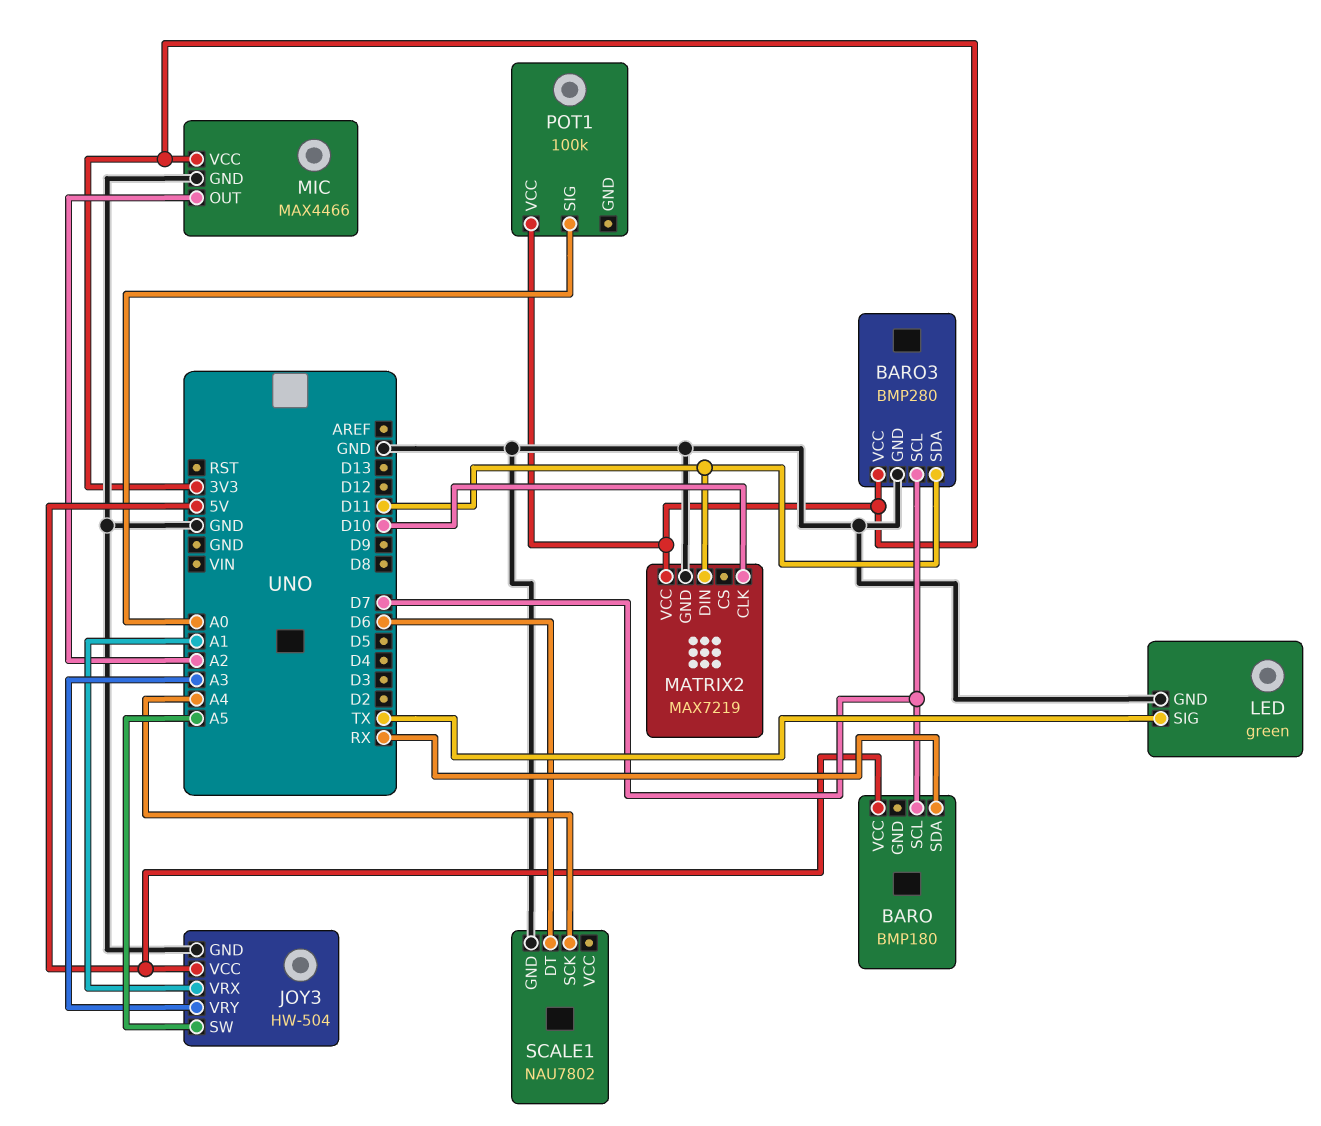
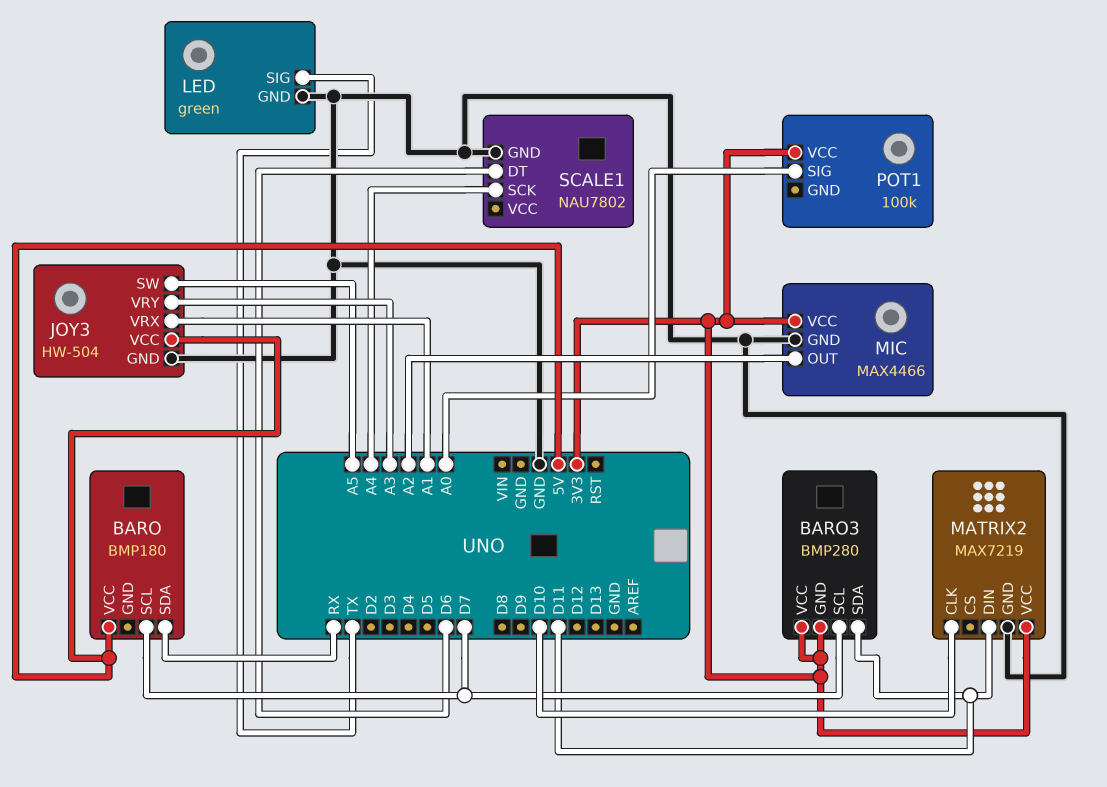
BARO3 pin GND: GND -> 3V3

